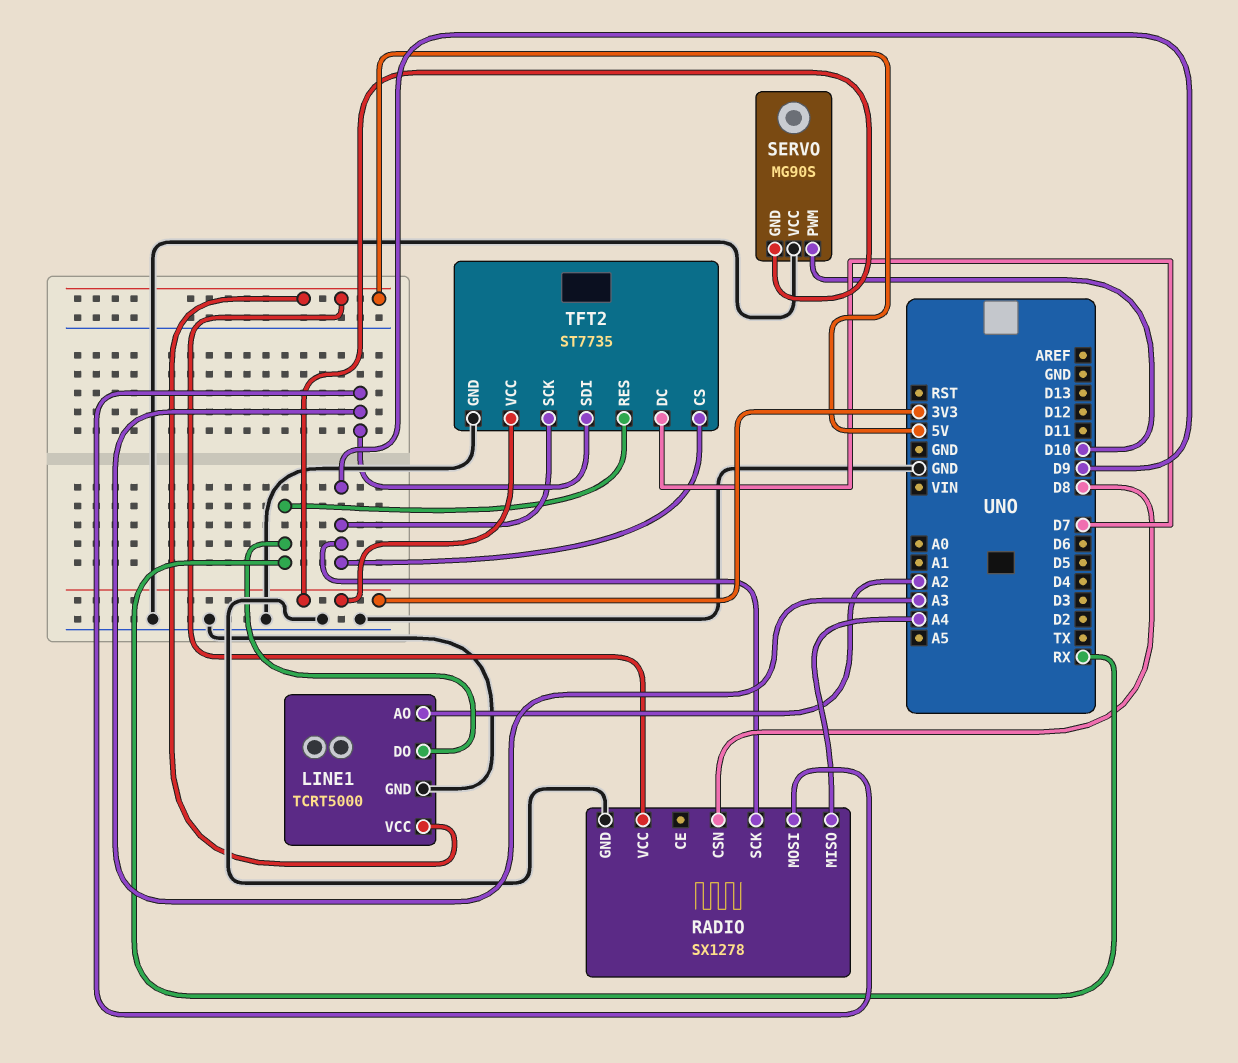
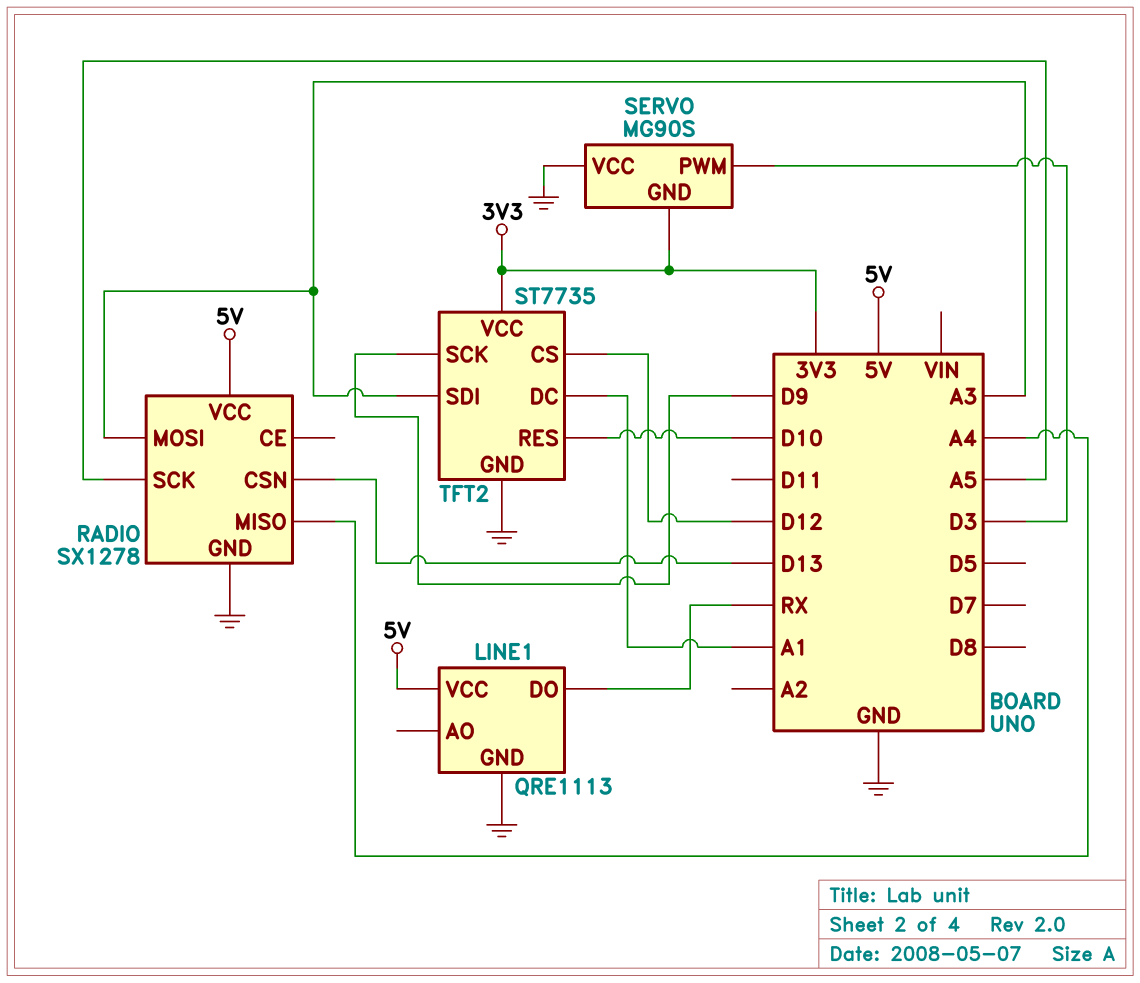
LINE1: TCRT5000 -> QRE1113
LINE1 pin AO: A2 -> none
RADIO pin CSN: D8 -> D13
RADIO pin SCK: D9 -> A5
SERVO pin PWM: D10 -> D3
TFT2 pin CS: D9 -> D12
TFT2 pin DC: D7 -> A1
TFT2 pin RES: RX -> D10

